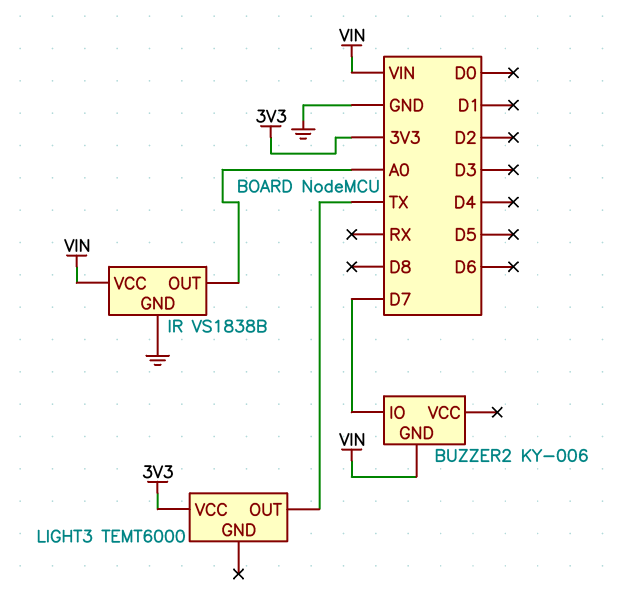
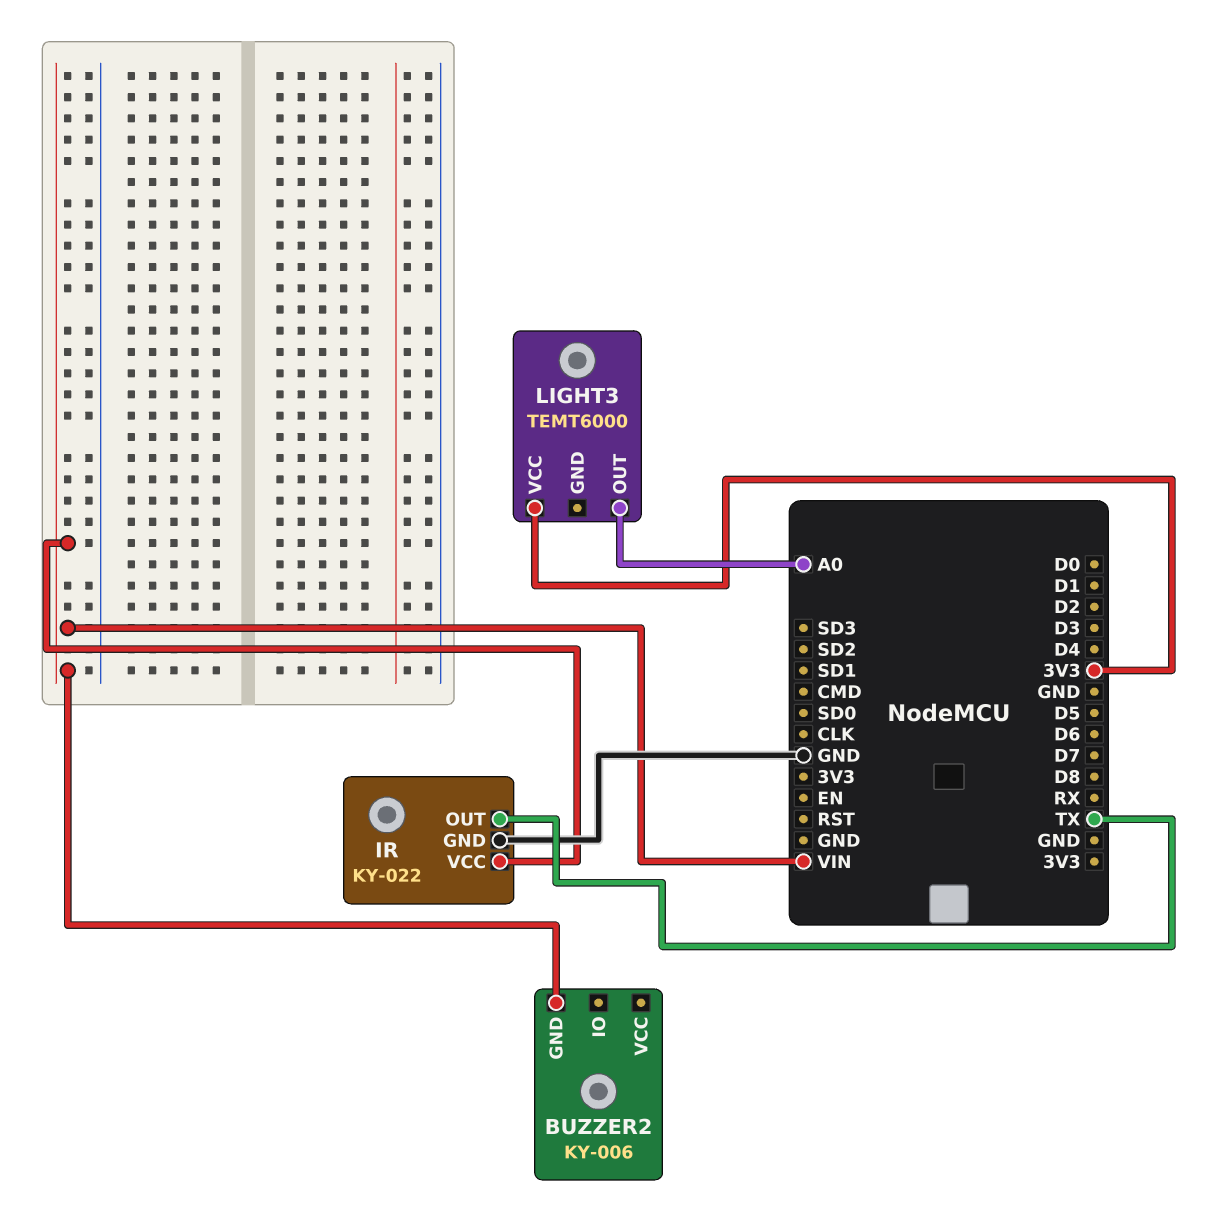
BUZZER2 pin IO: D7 -> none
IR: VS1838B -> KY-022
IR pin OUT: A0 -> TX
LIGHT3 pin OUT: TX -> A0

